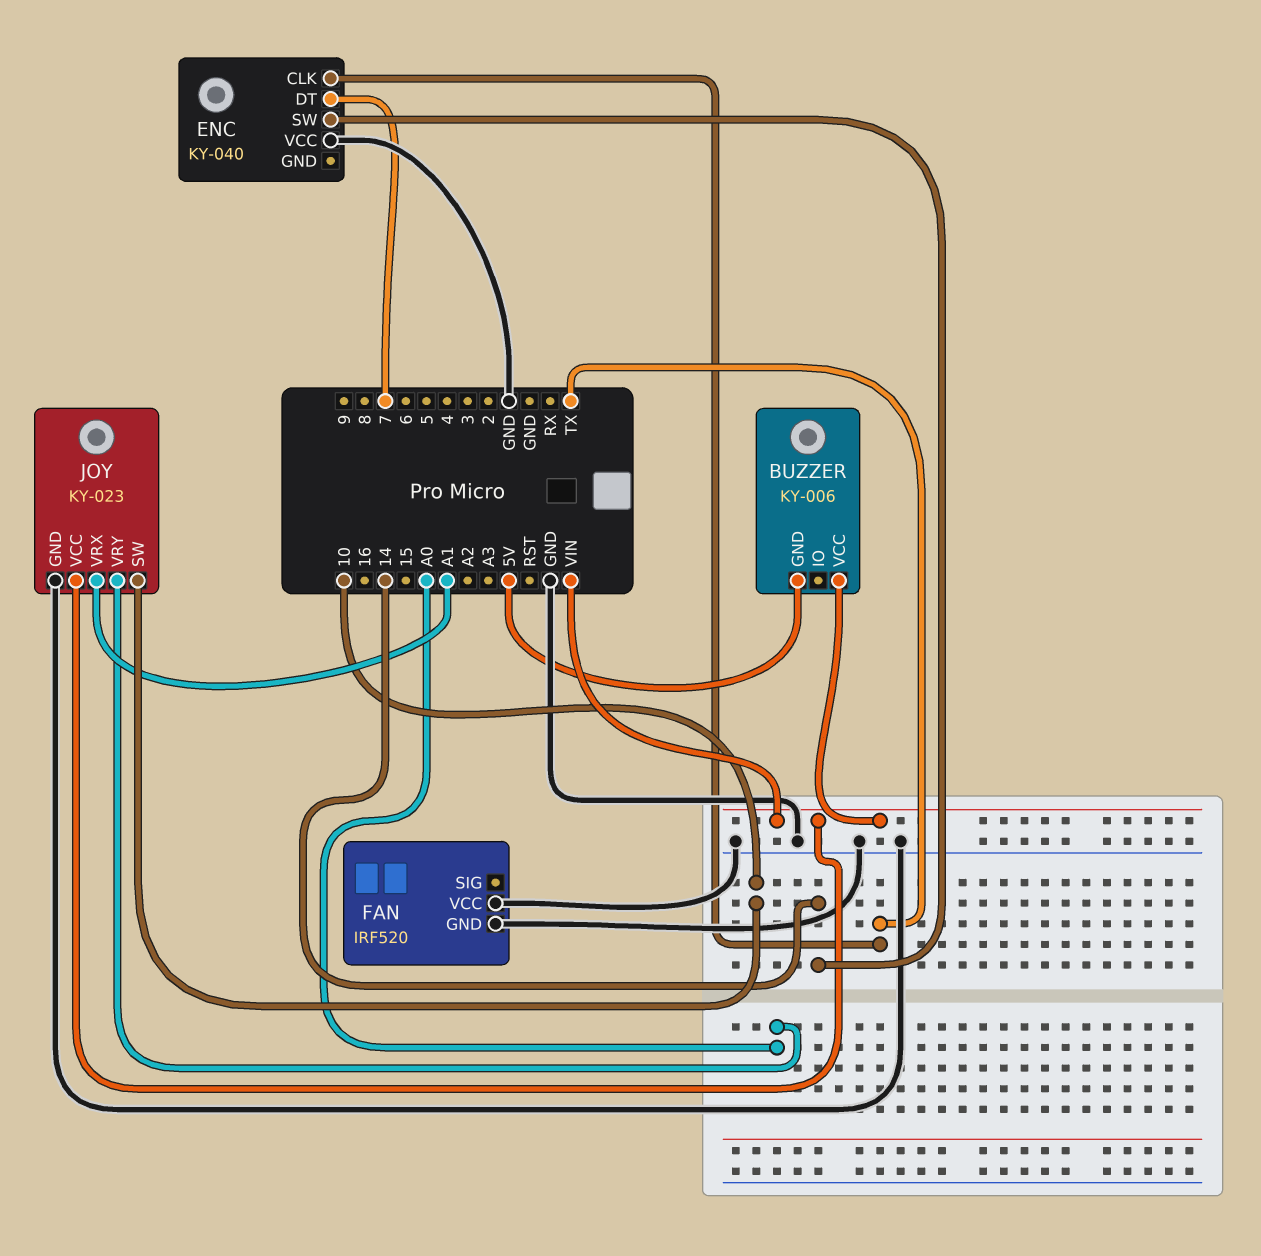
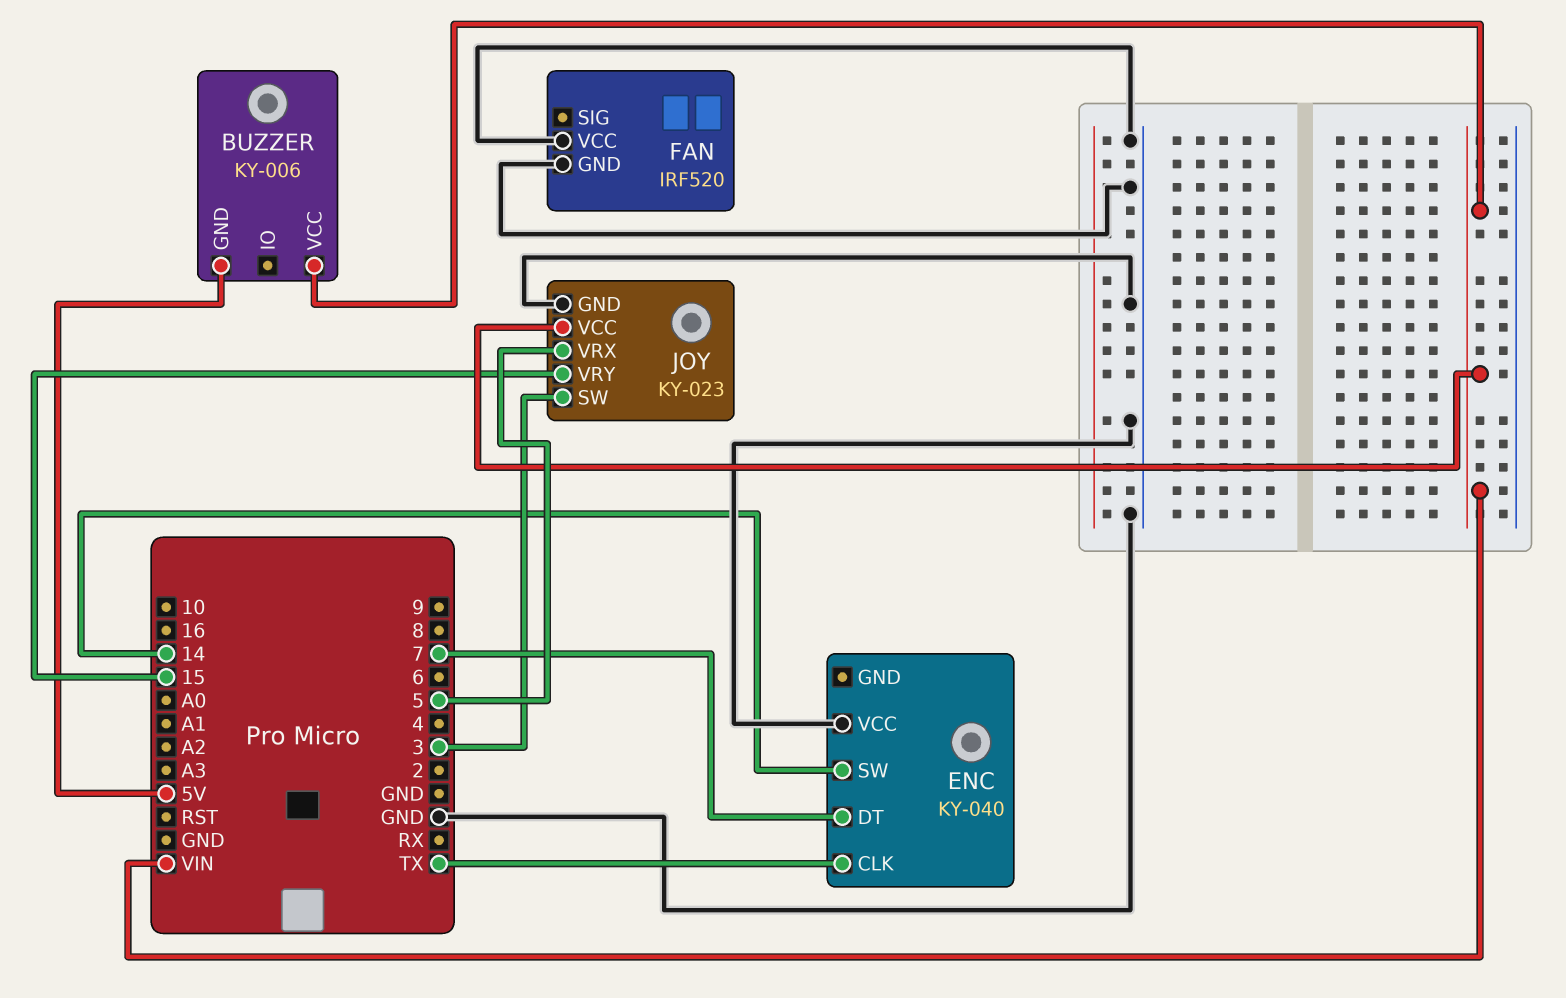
JOY pin SW: 10 -> 3
JOY pin VRX: A1 -> 5
JOY pin VRY: A0 -> 15

